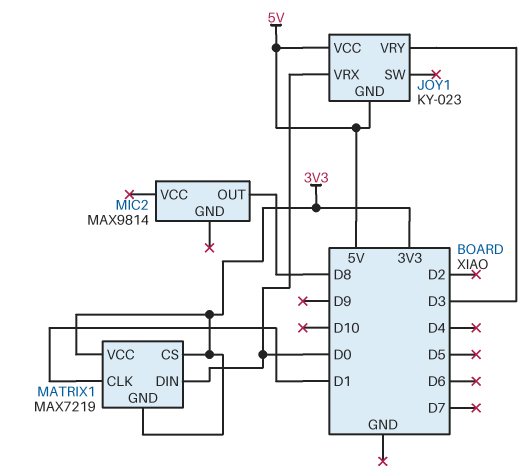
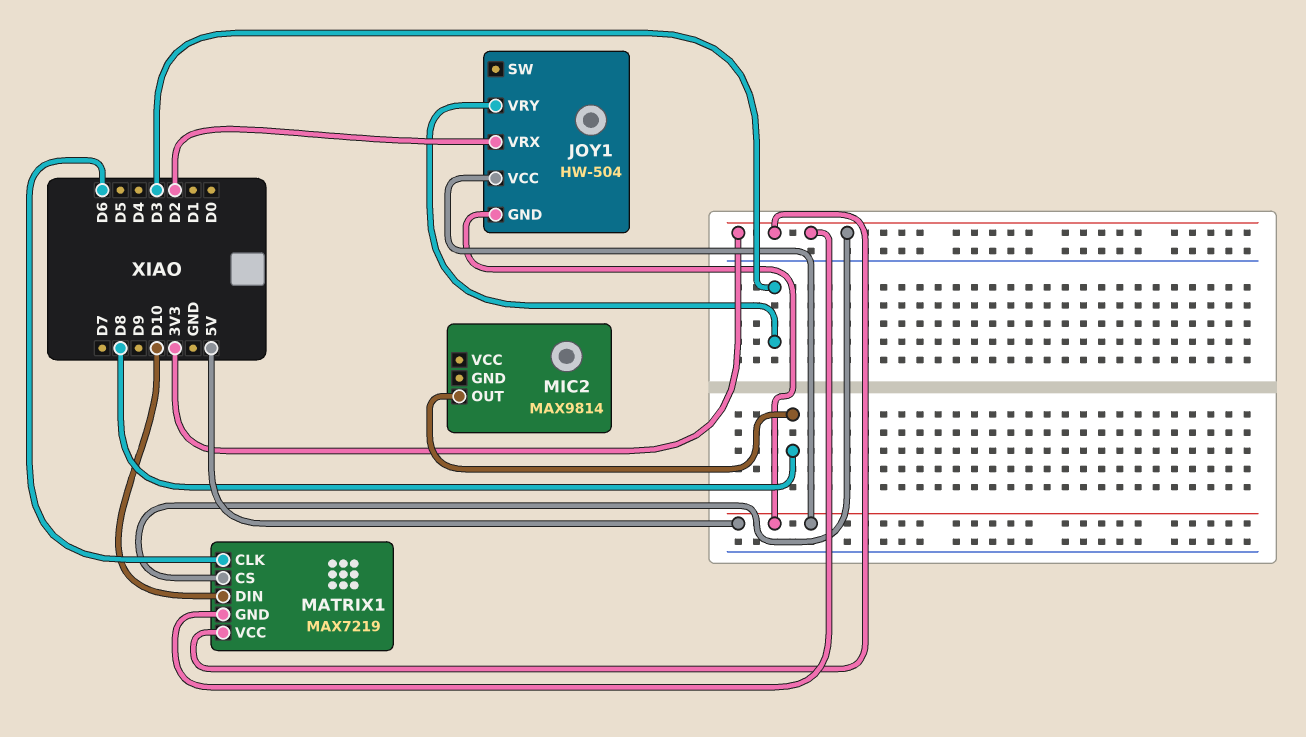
JOY1: KY-023 -> HW-504
JOY1 pin VRX: D0 -> D2
MATRIX1 pin CLK: D1 -> D6
MATRIX1 pin DIN: D0 -> D10

